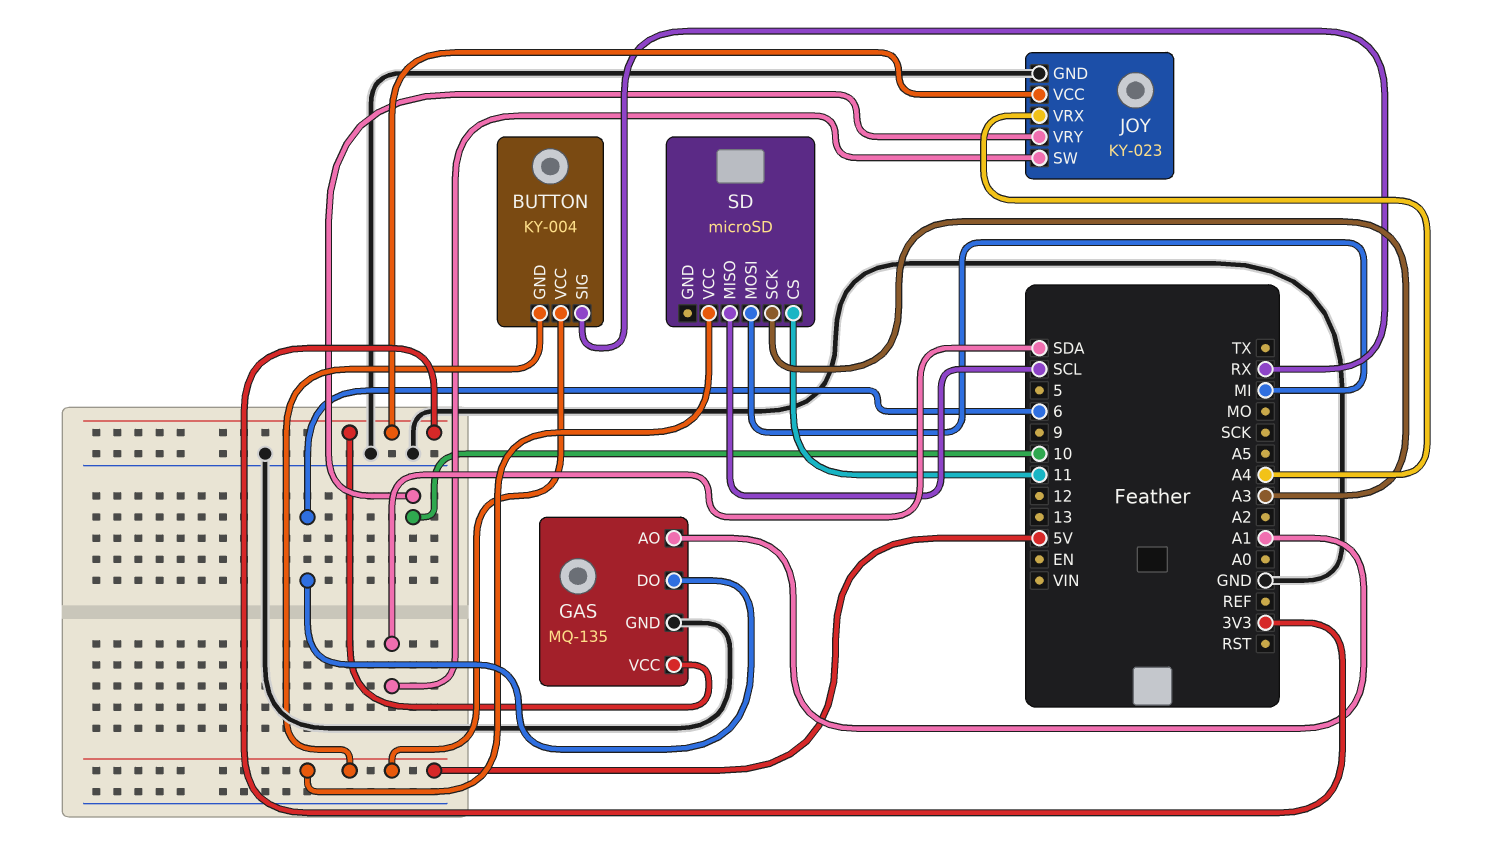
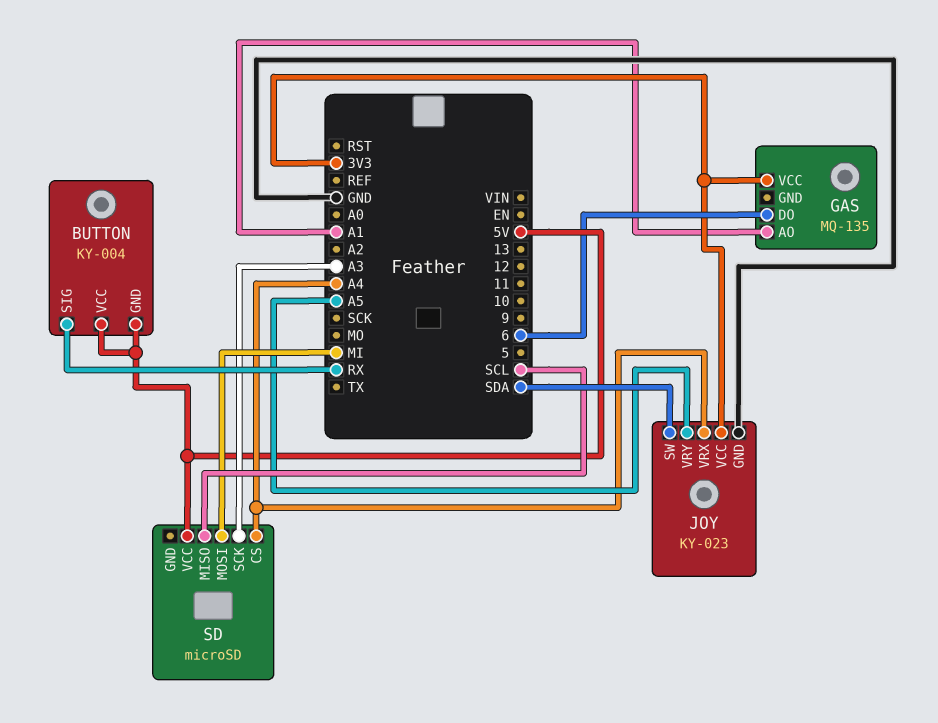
GAS pin GND: GND -> none
JOY pin VRY: 10 -> A5
SD pin CS: 11 -> A4

